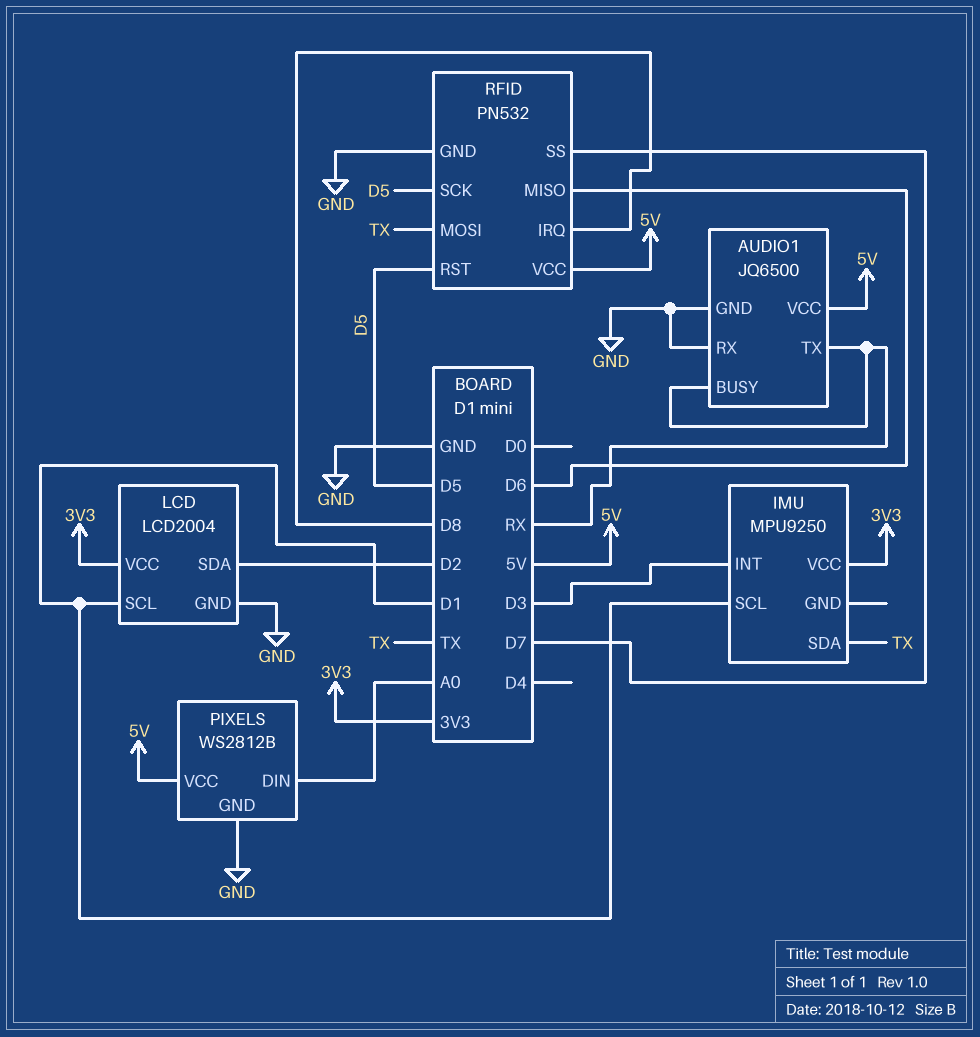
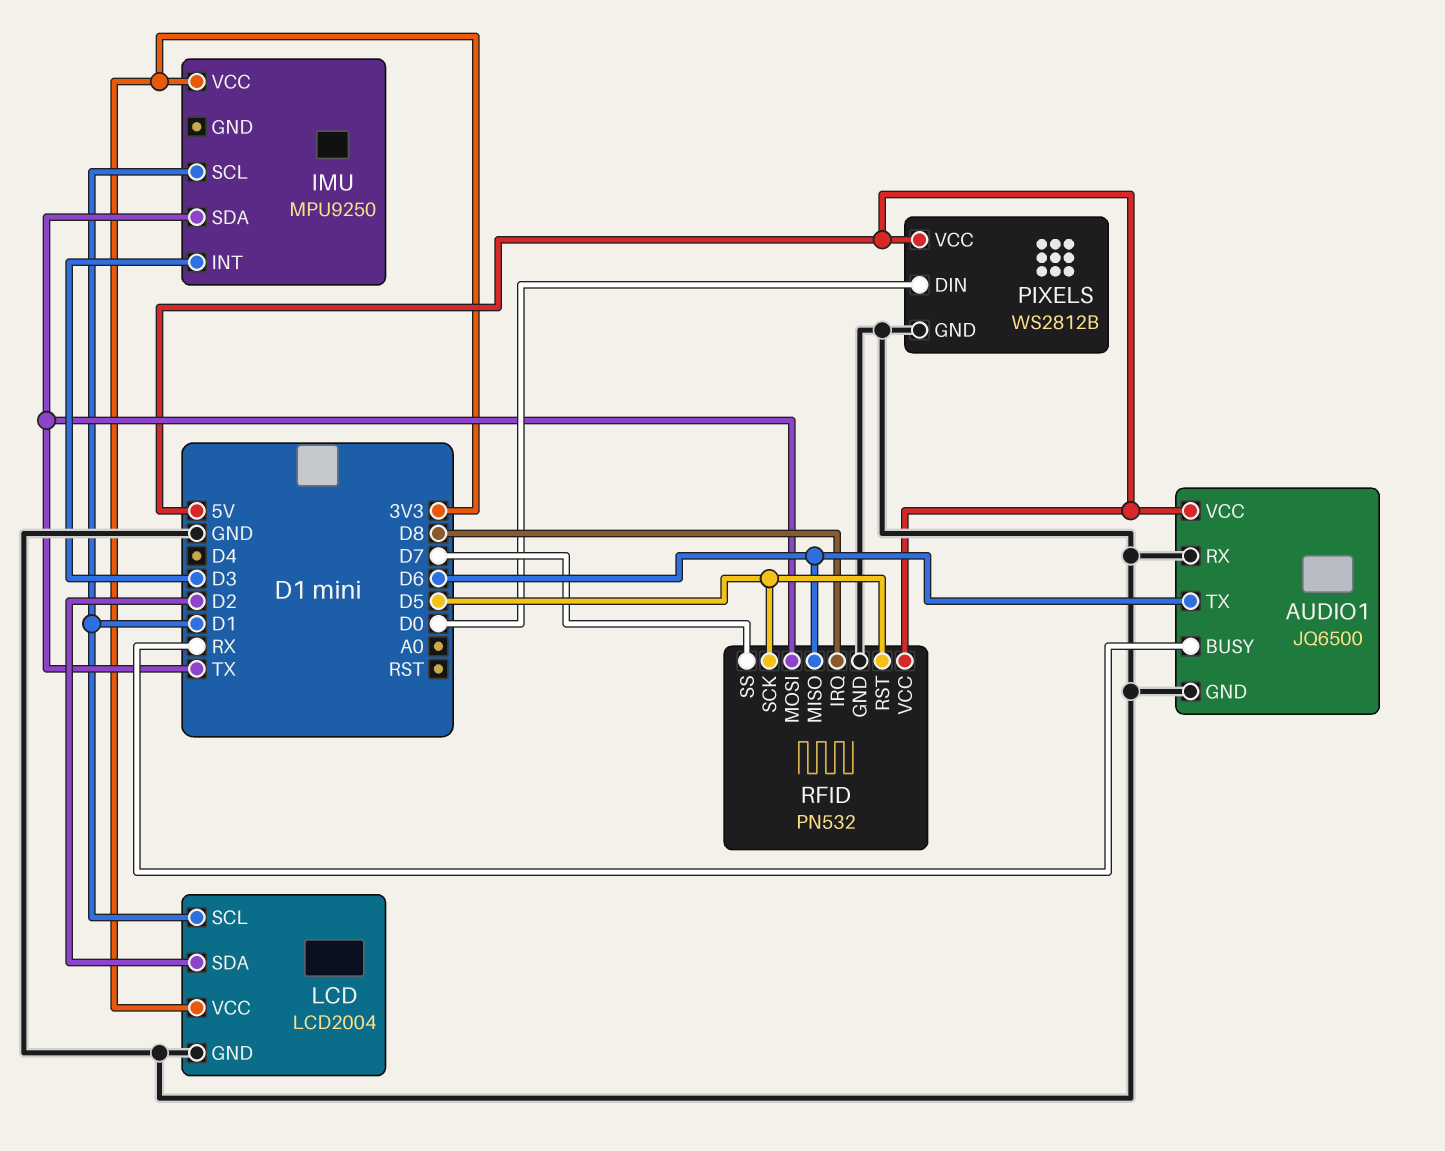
AUDIO1 pin TX: RX -> D6
PIXELS pin DIN: A0 -> D0

